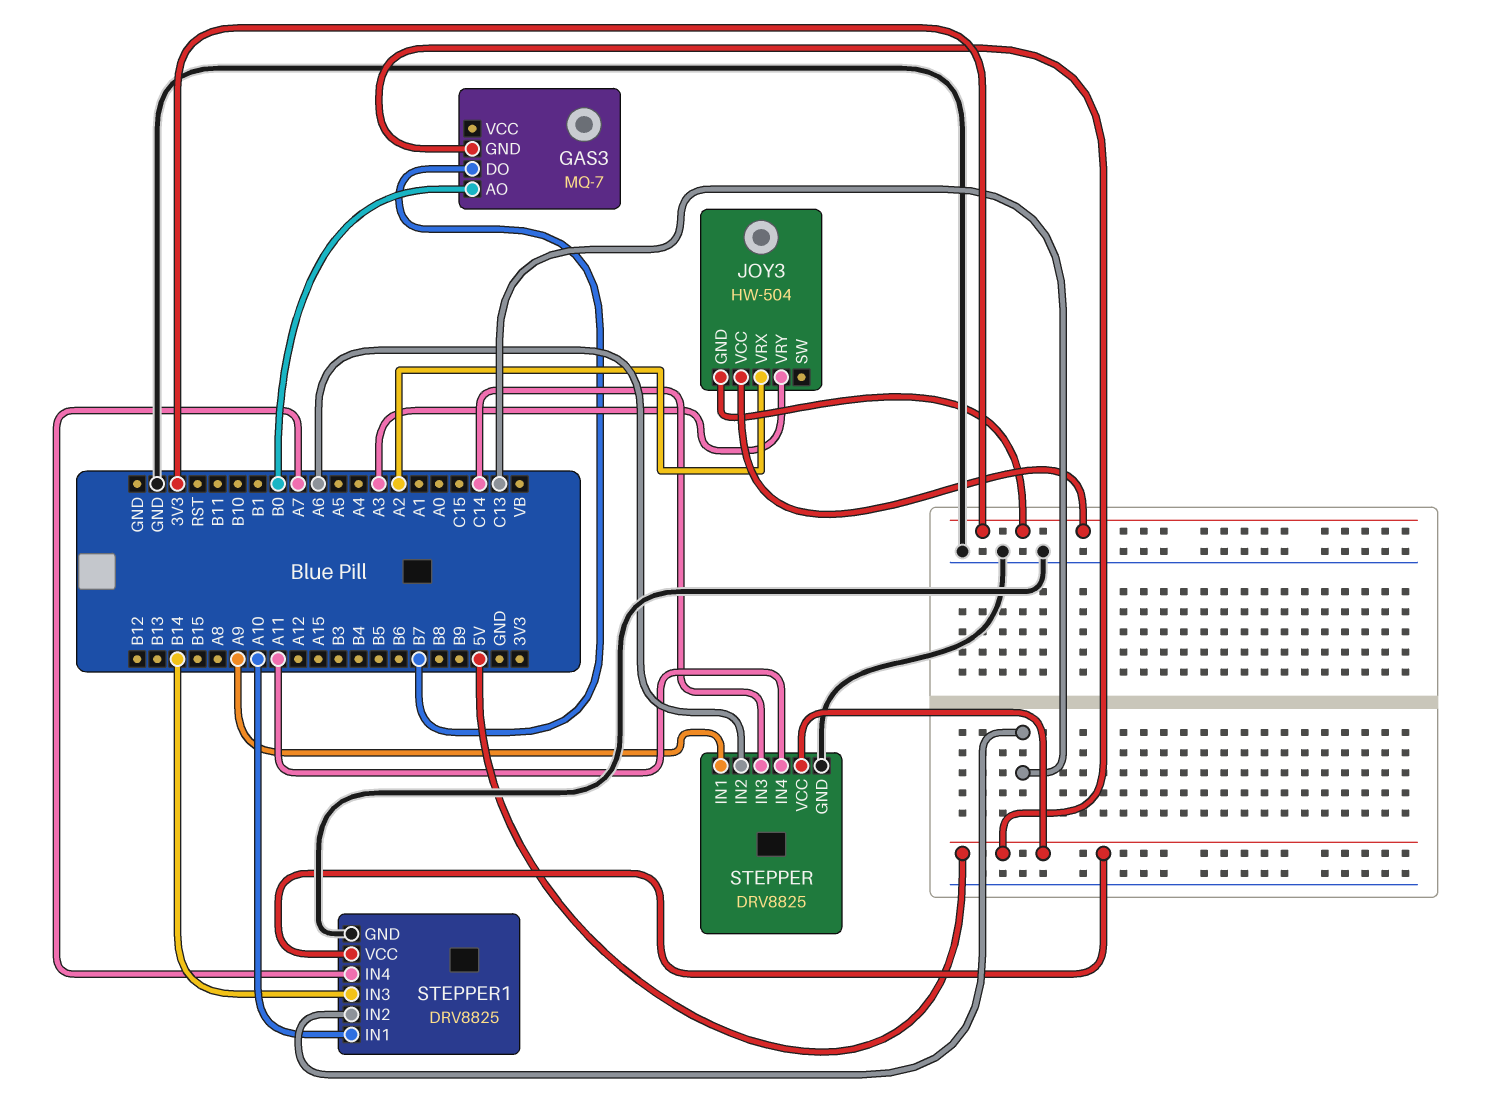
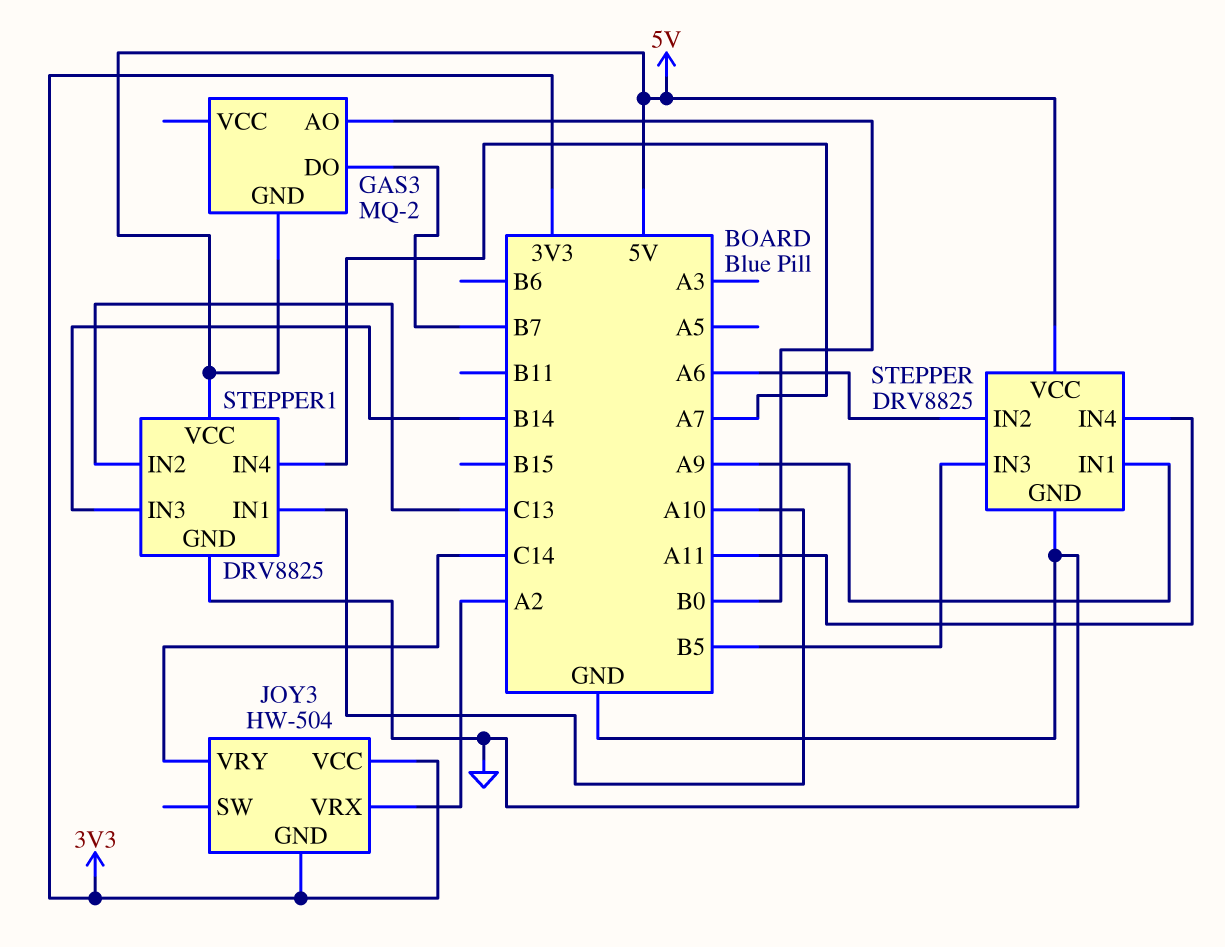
GAS3: MQ-7 -> MQ-2
JOY3 pin VRY: A3 -> C14
STEPPER pin IN3: C14 -> B5

